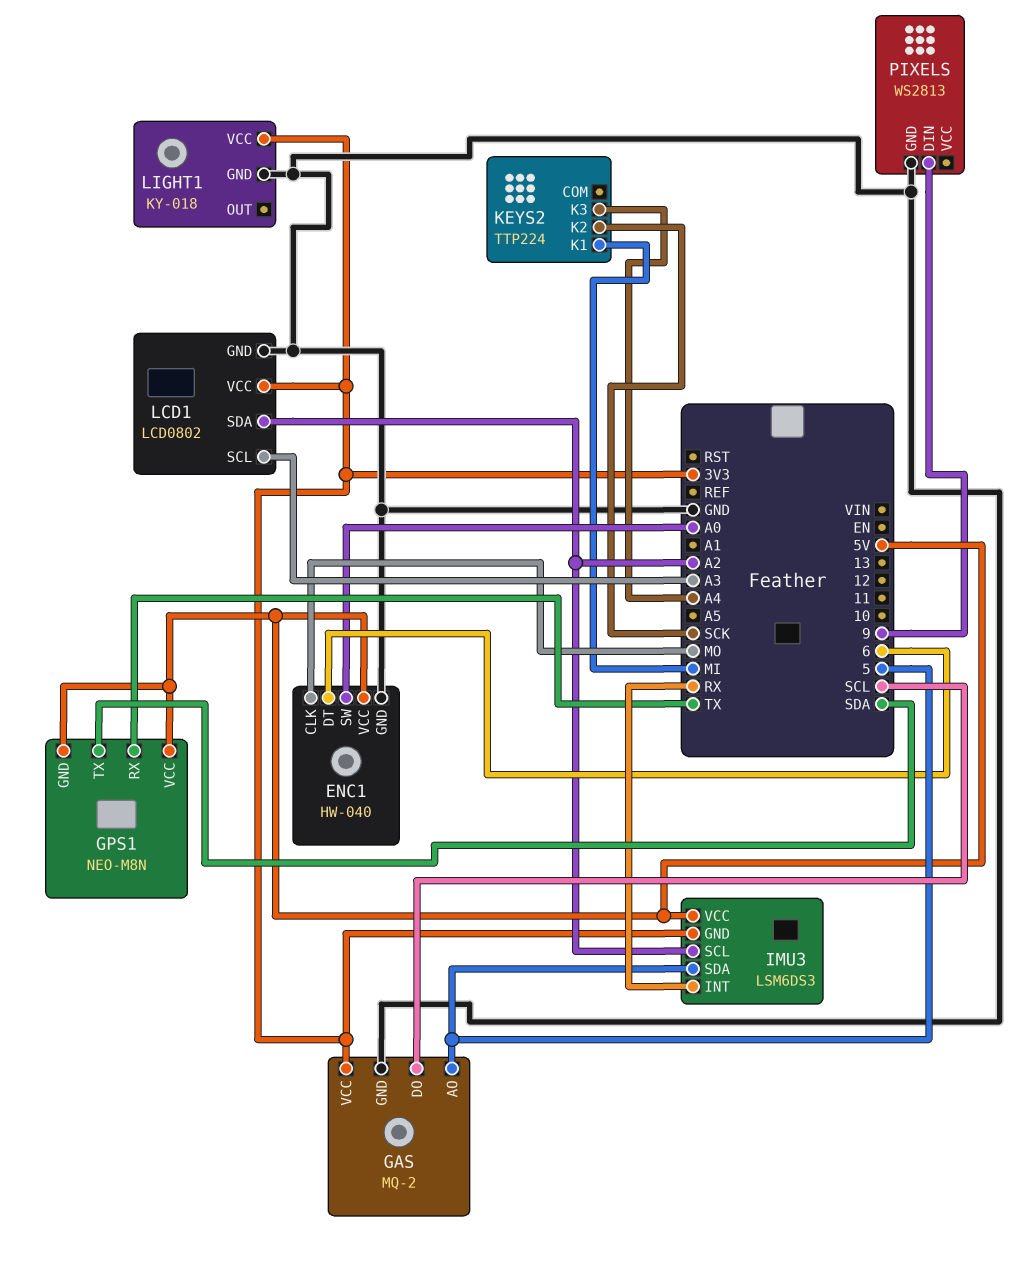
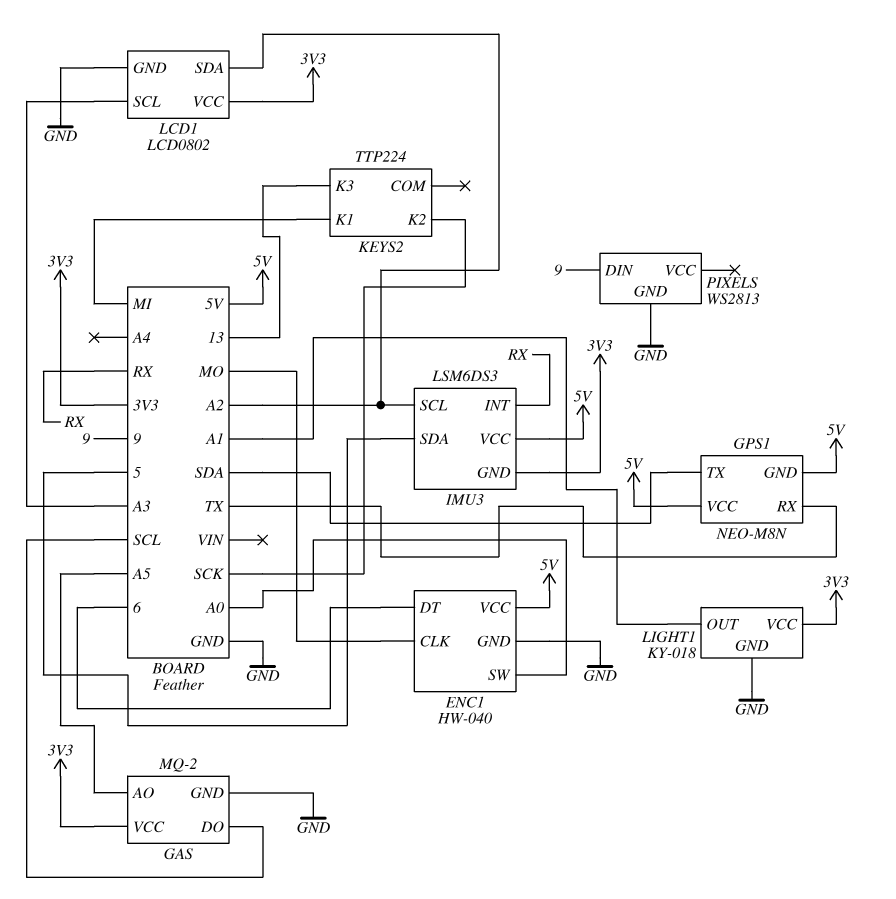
GAS pin AO: 5 -> A5
KEYS2 pin K3: A4 -> 13
LIGHT1 pin OUT: none -> A1

